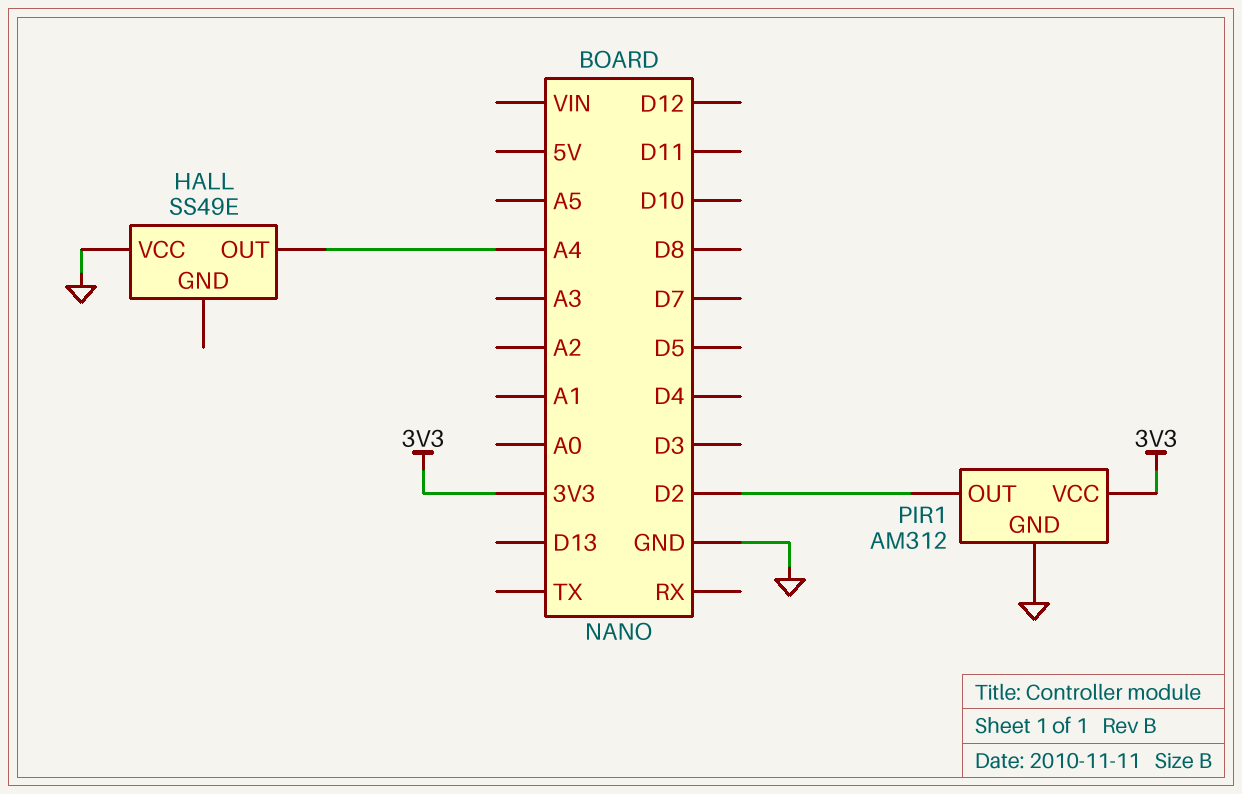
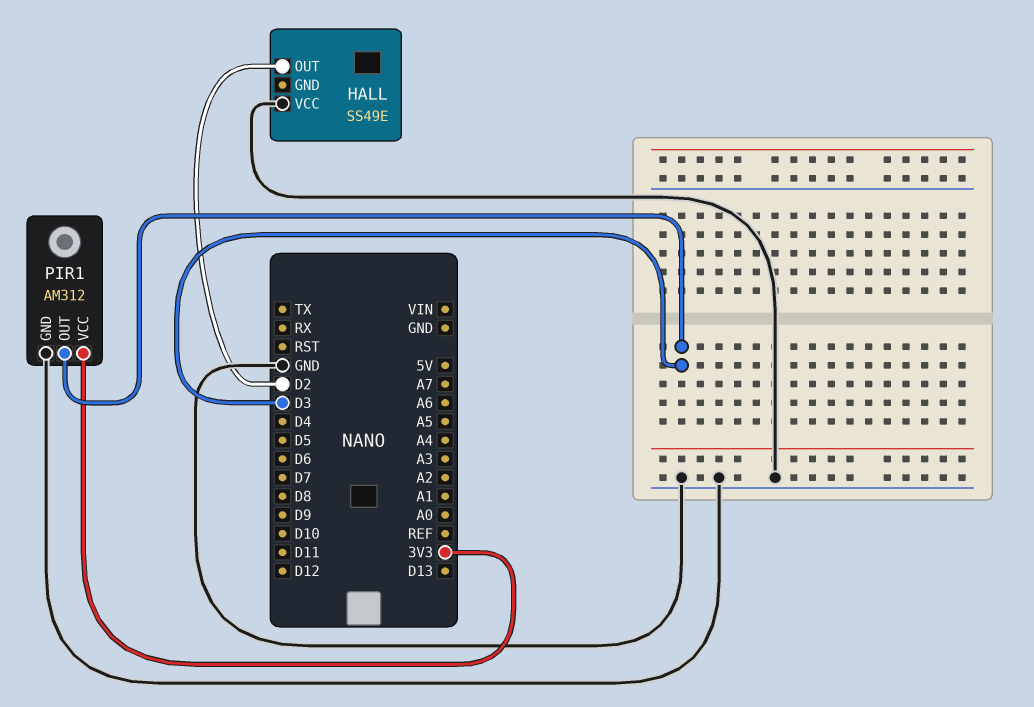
HALL pin OUT: A4 -> D2
PIR1 pin OUT: D2 -> D3

